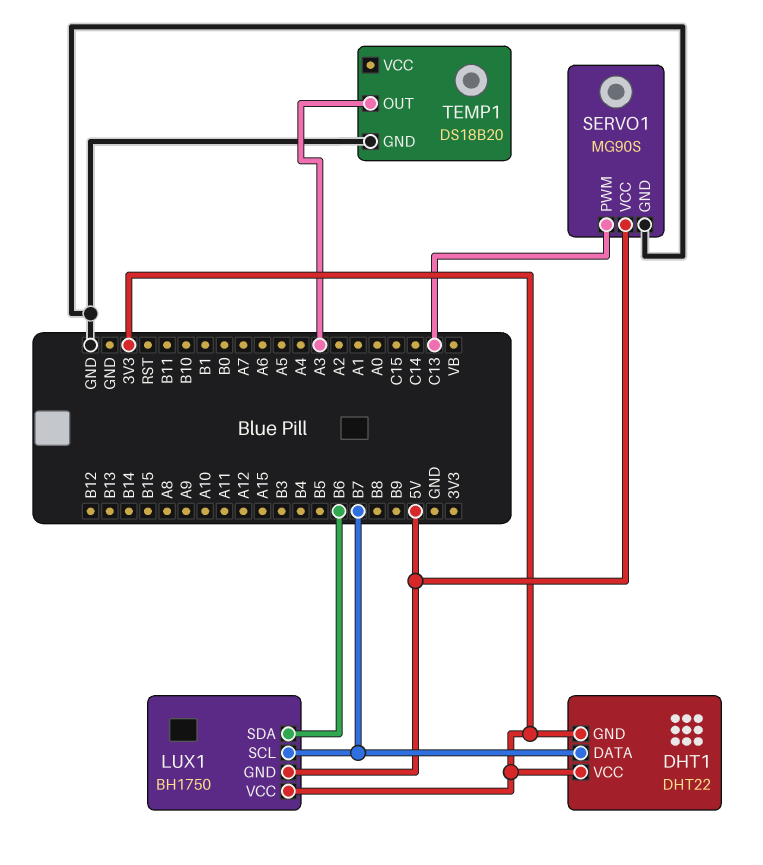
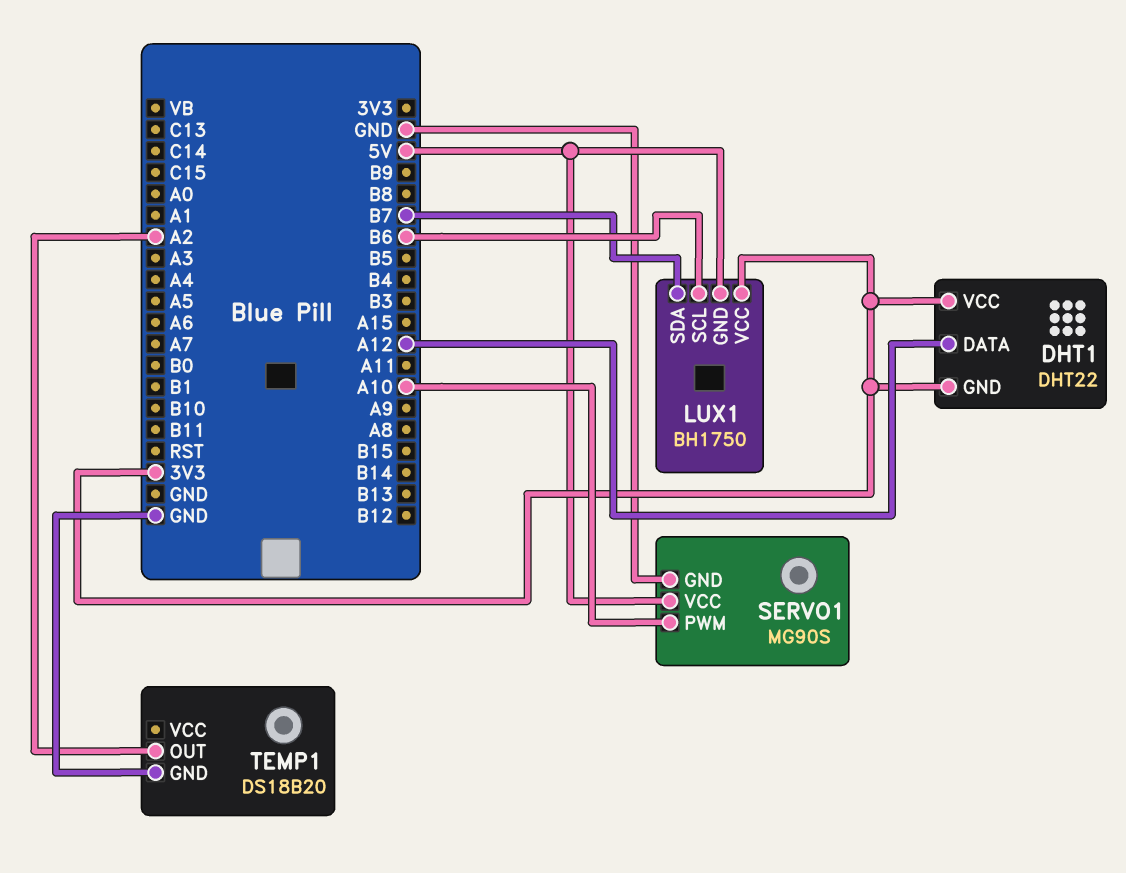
DHT1 pin DATA: B7 -> A12
LUX1 pin SCL: B7 -> B6
LUX1 pin SDA: B6 -> B7
SERVO1 pin PWM: C13 -> A10
TEMP1 pin OUT: A3 -> A2

